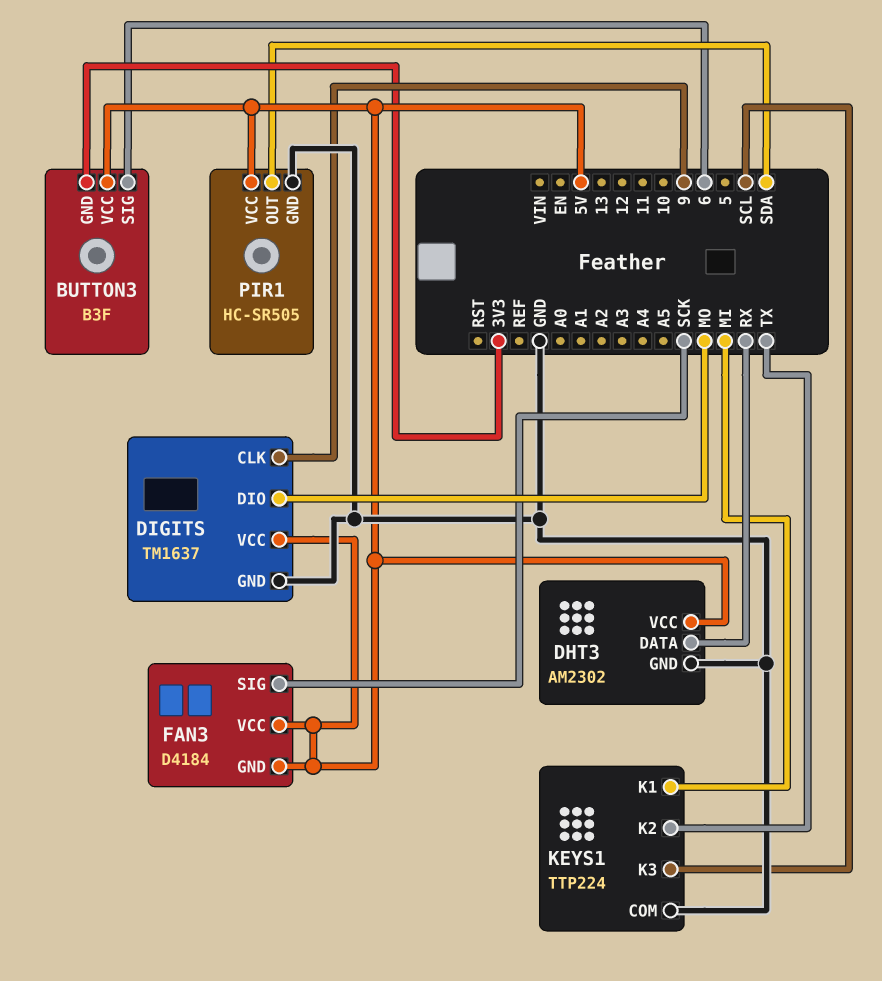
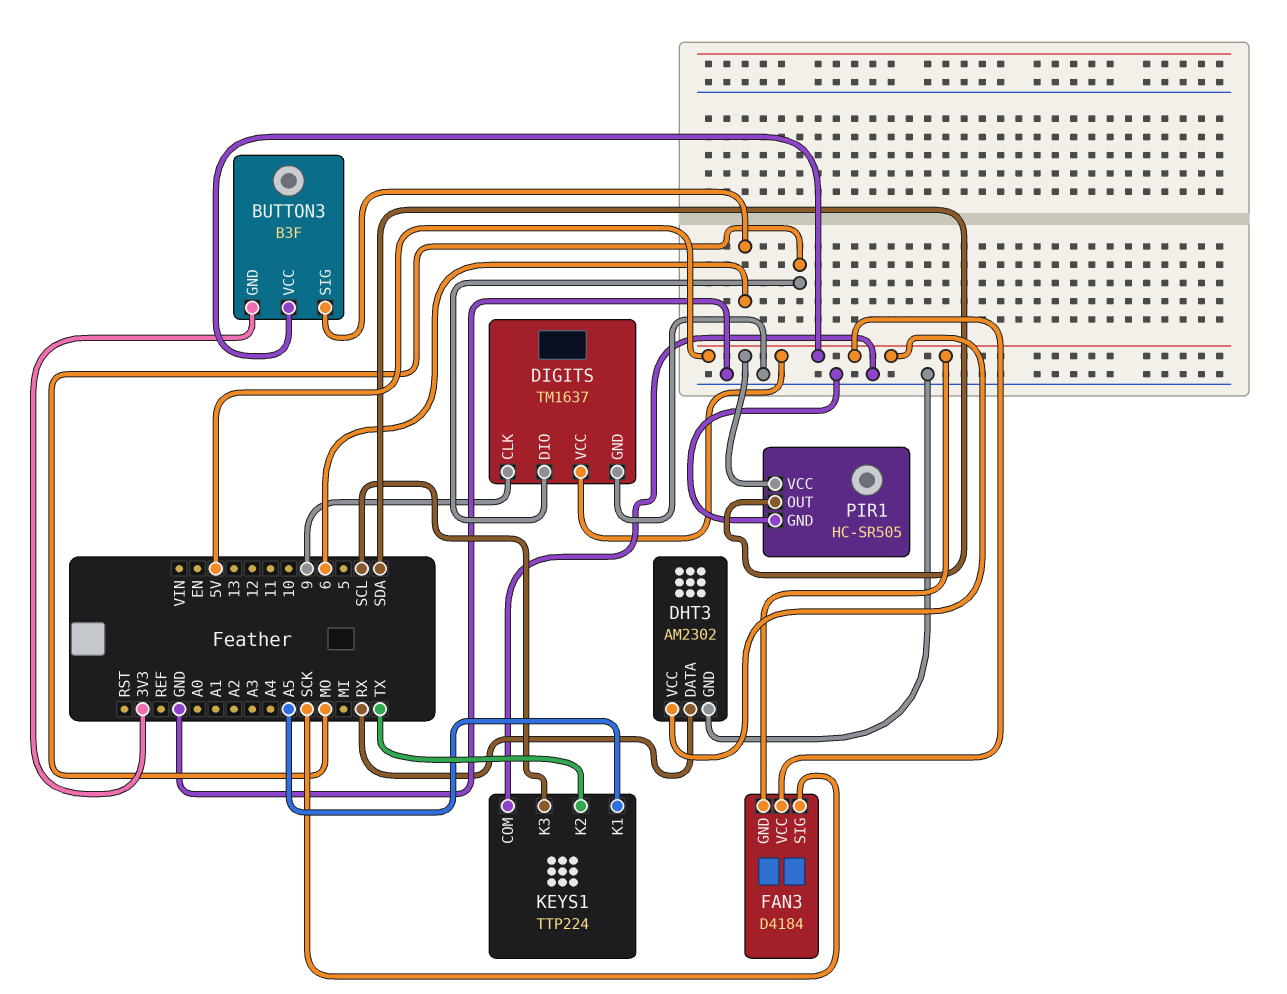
KEYS1 pin K1: MI -> A5

